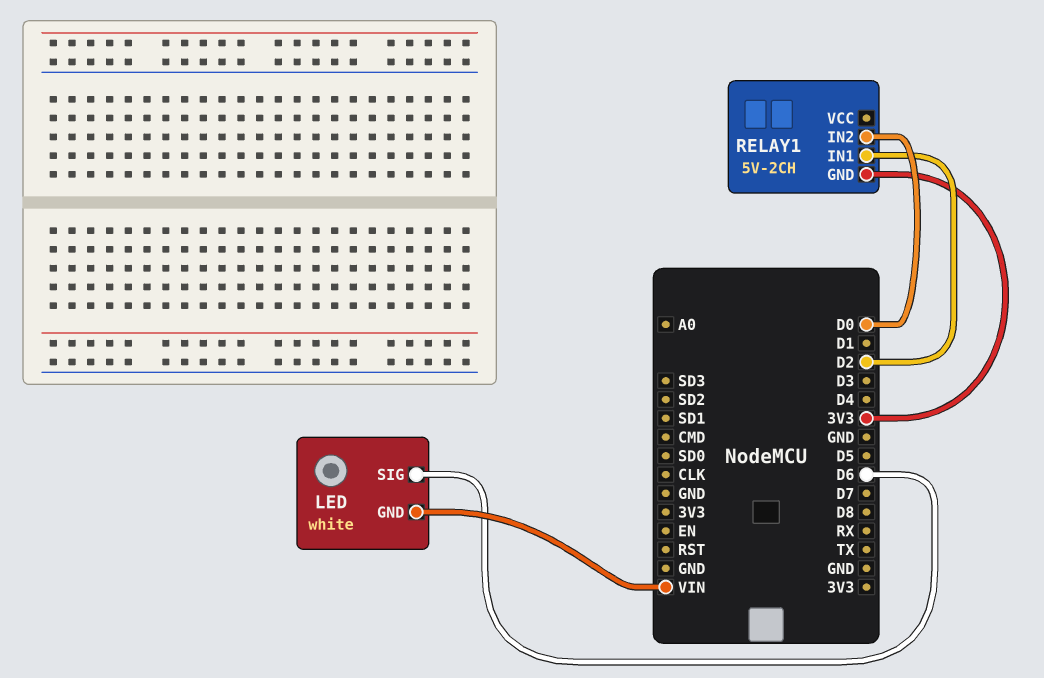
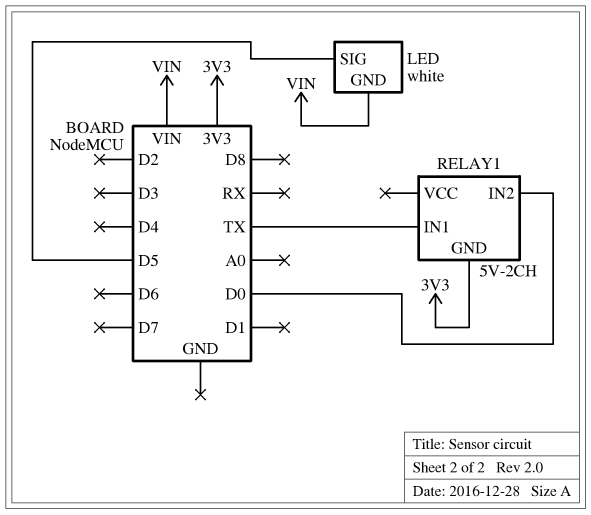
LED pin SIG: D6 -> D5
RELAY1 pin IN1: D2 -> TX

